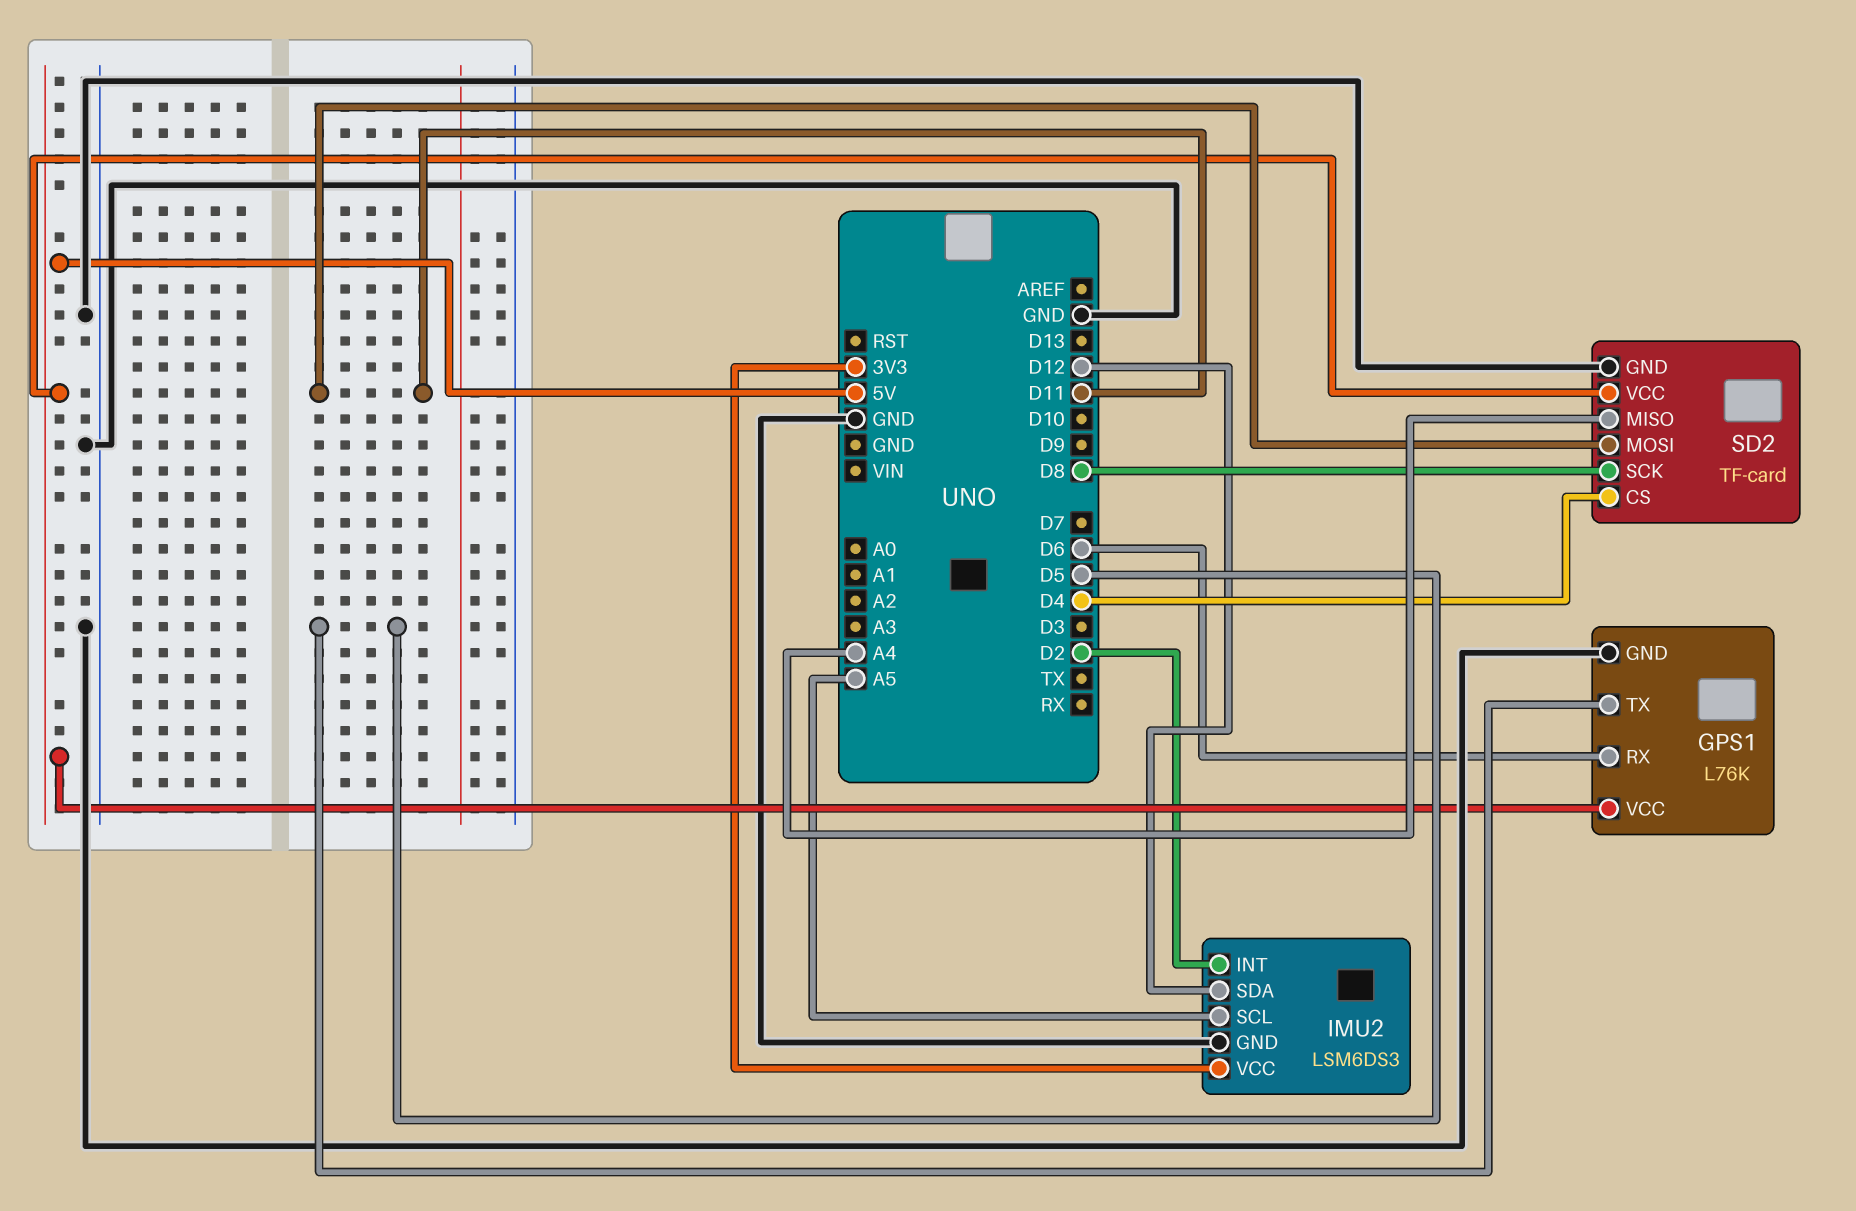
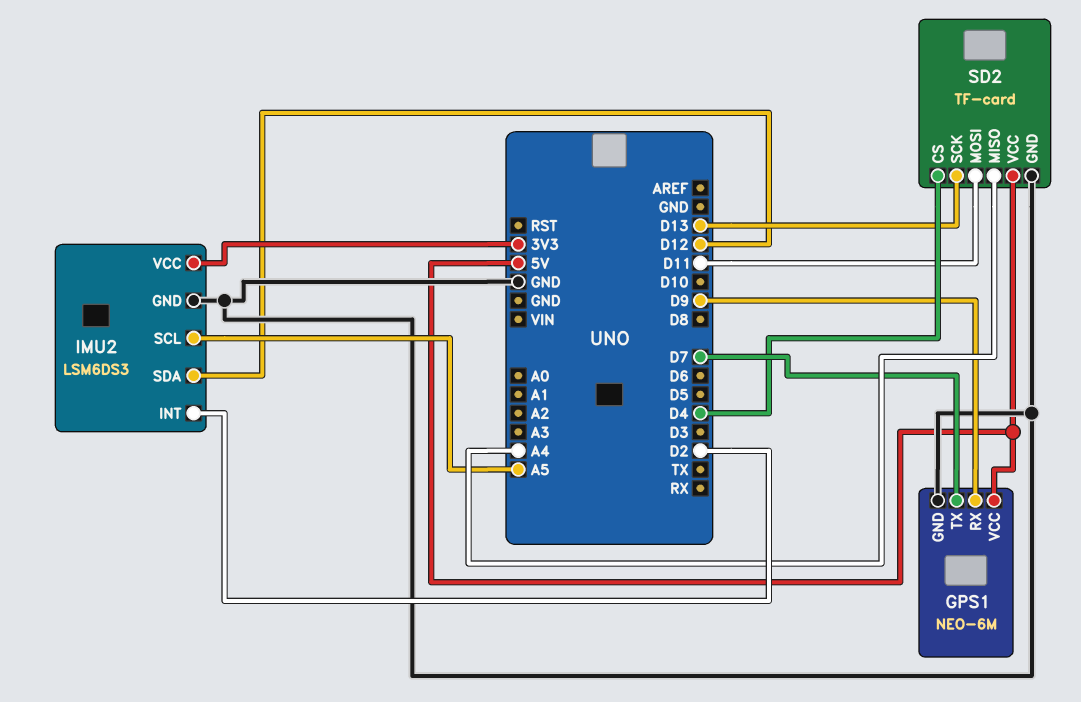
GPS1: L76K -> NEO-6M
GPS1 pin RX: D6 -> D9
GPS1 pin TX: D5 -> D7
SD2 pin SCK: D8 -> D13

